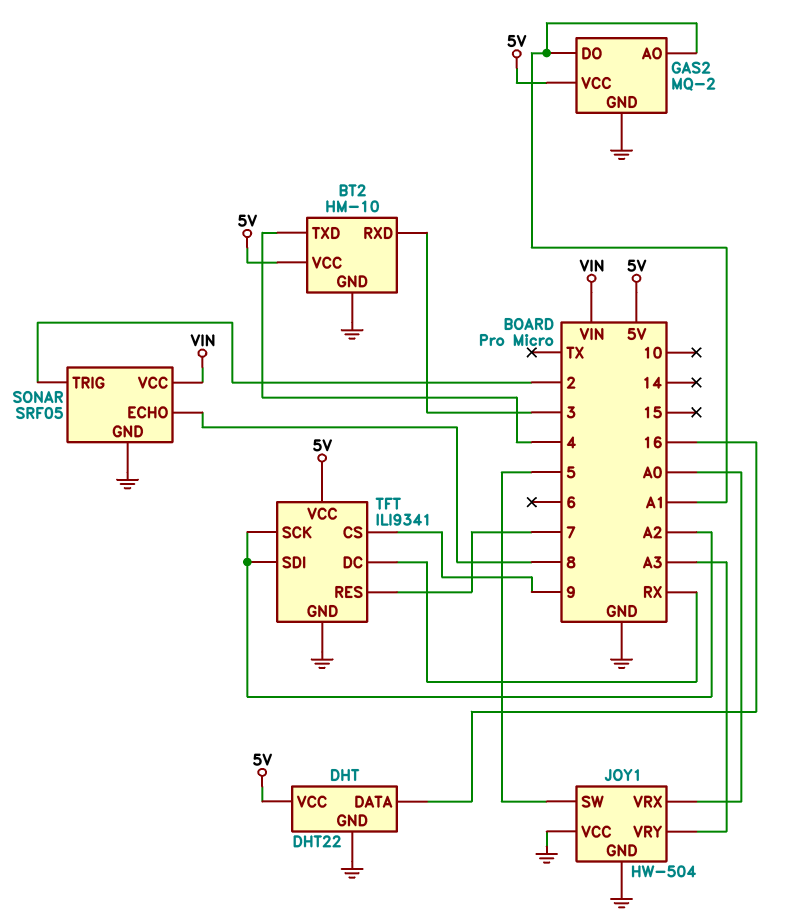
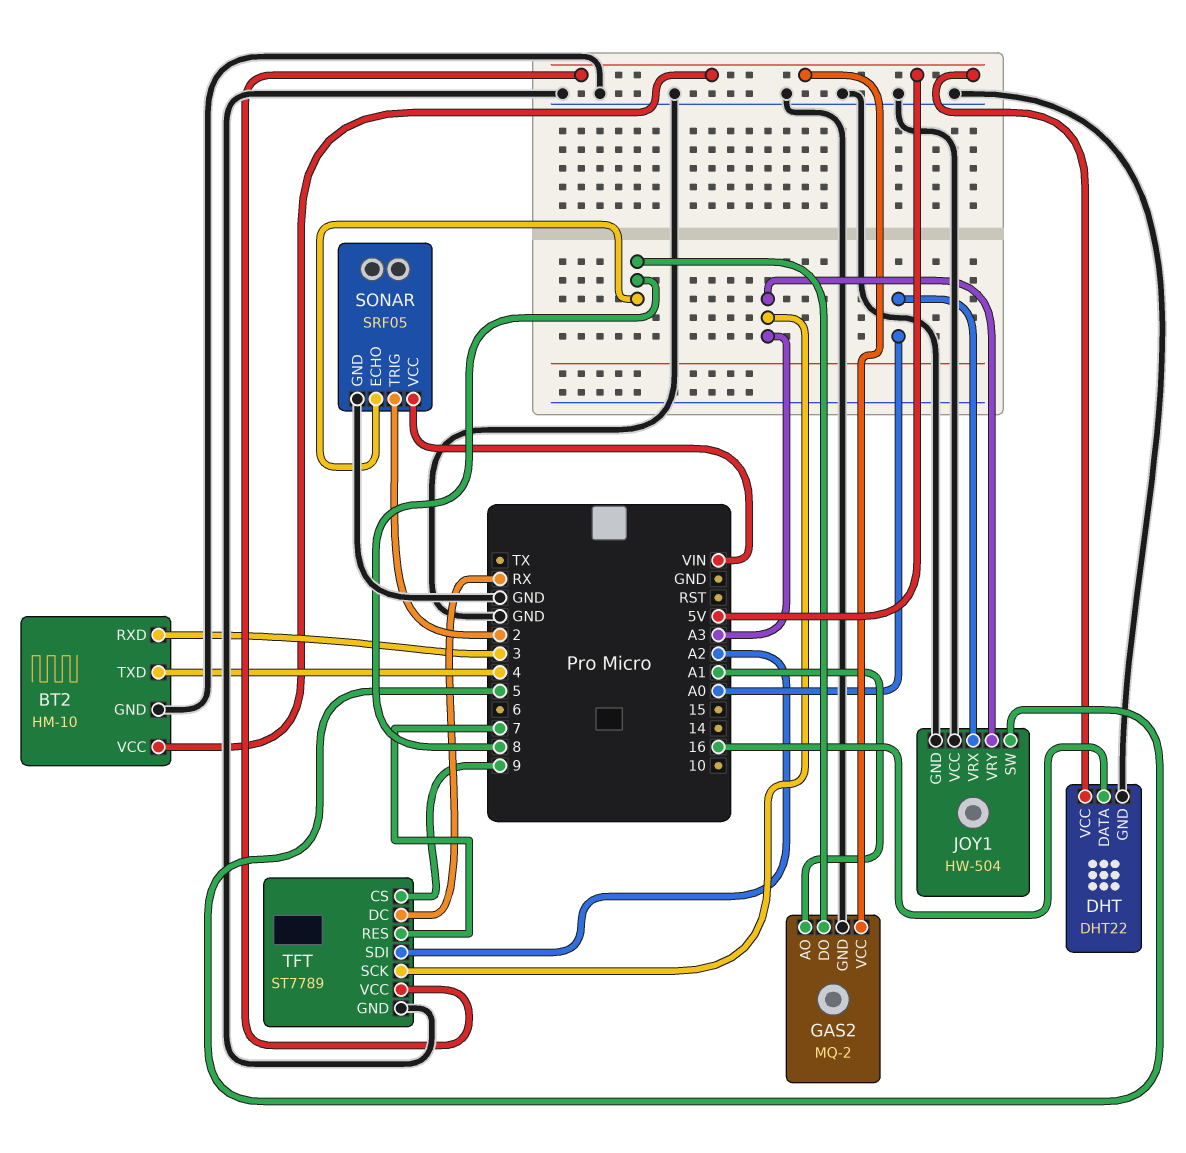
GAS2 pin DO: A1 -> 8
TFT: ILI9341 -> ST7789
TFT pin SCK: A2 -> A3

